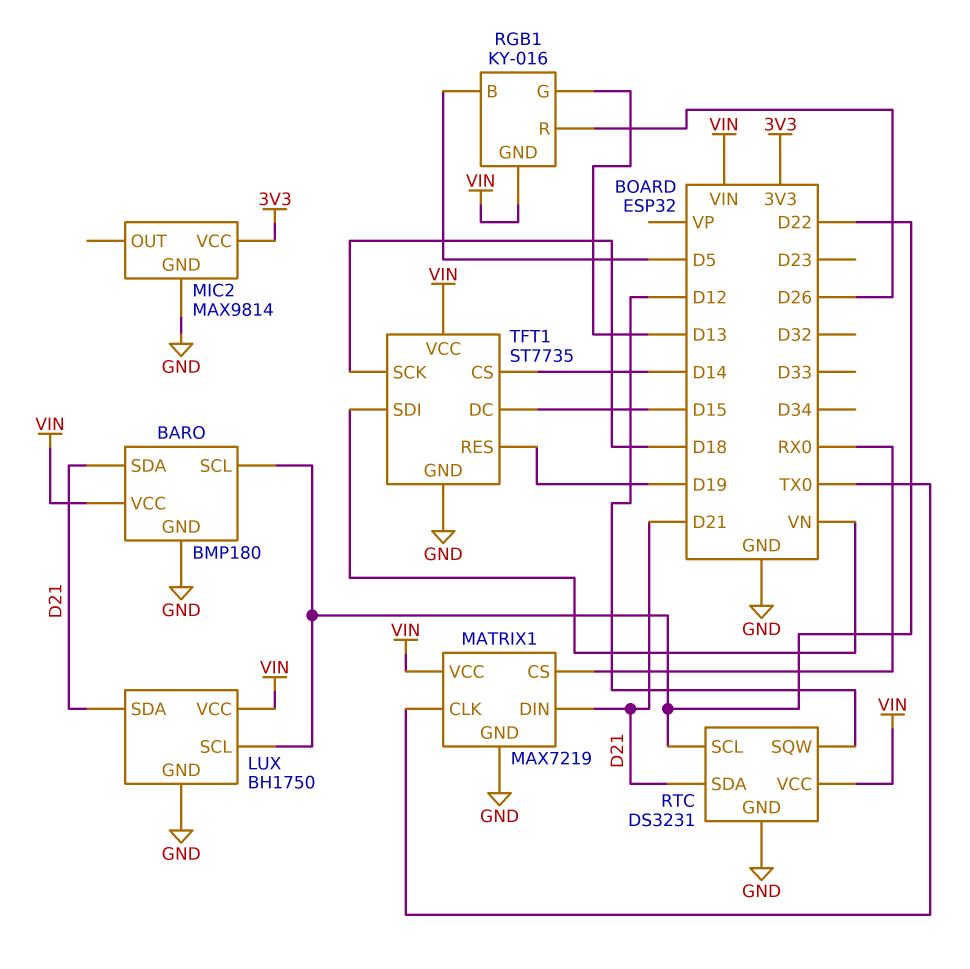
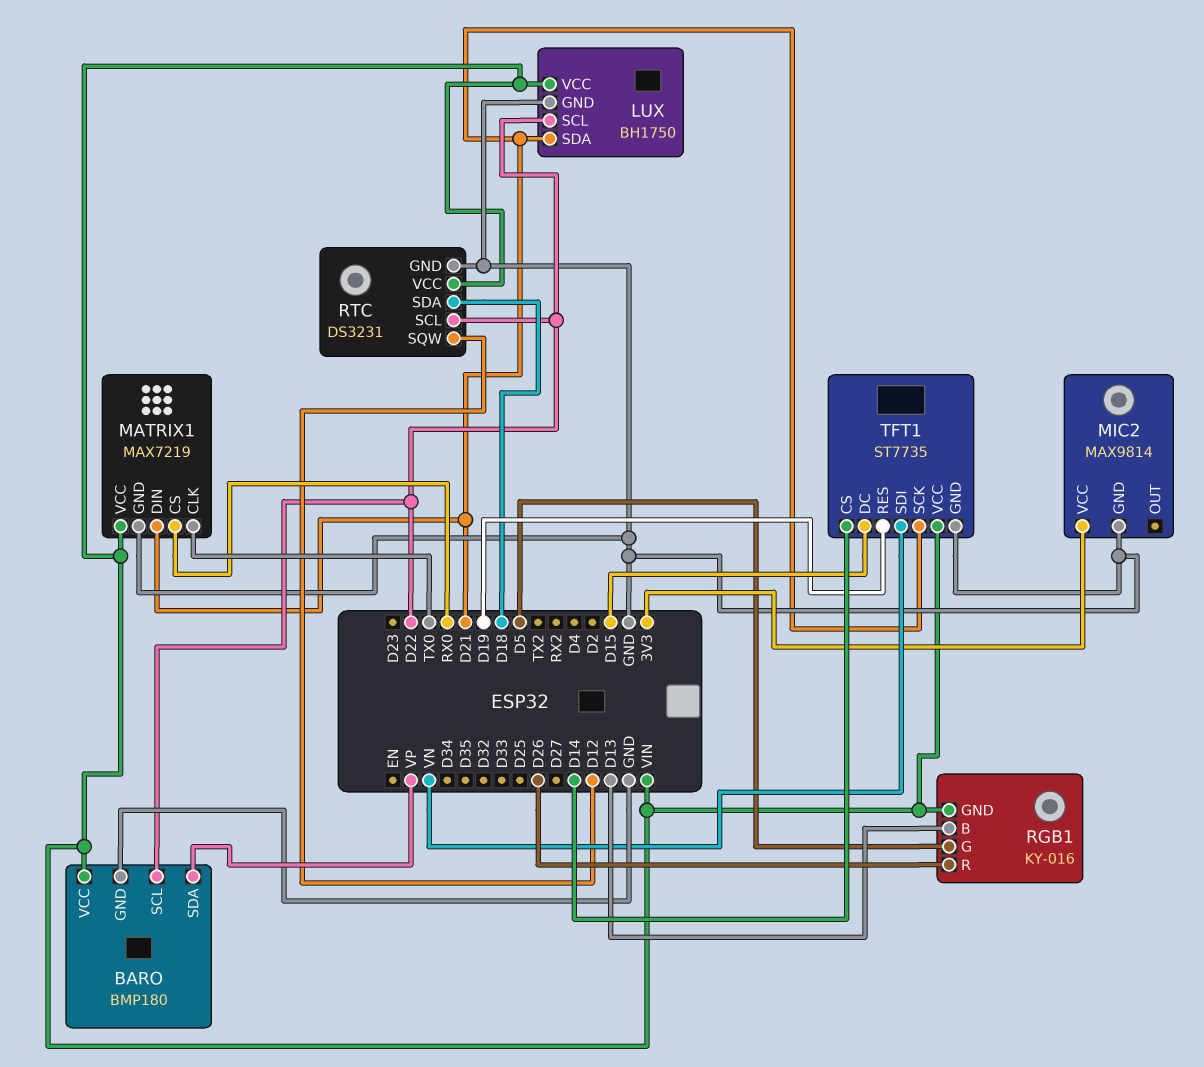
BARO pin SDA: D21 -> VP
RGB1 pin B: D5 -> D13
RGB1 pin G: D13 -> D5
RTC pin SDA: D21 -> D18
TFT1 pin SCK: D18 -> D21

